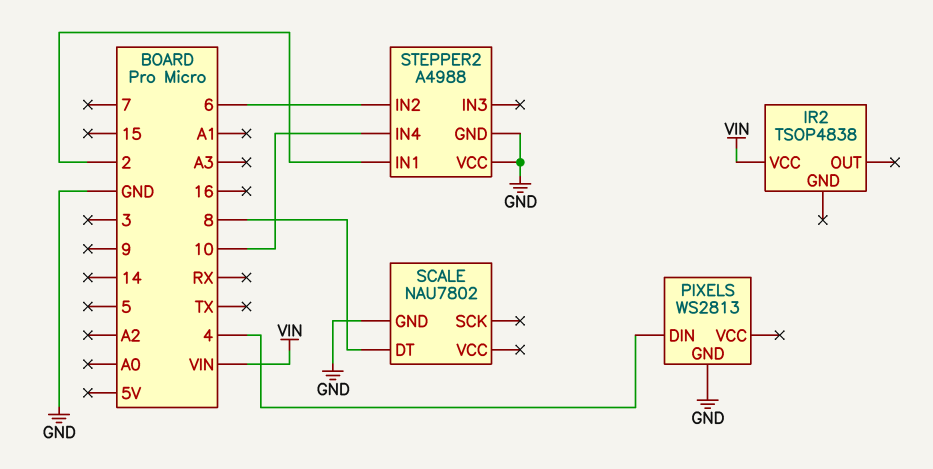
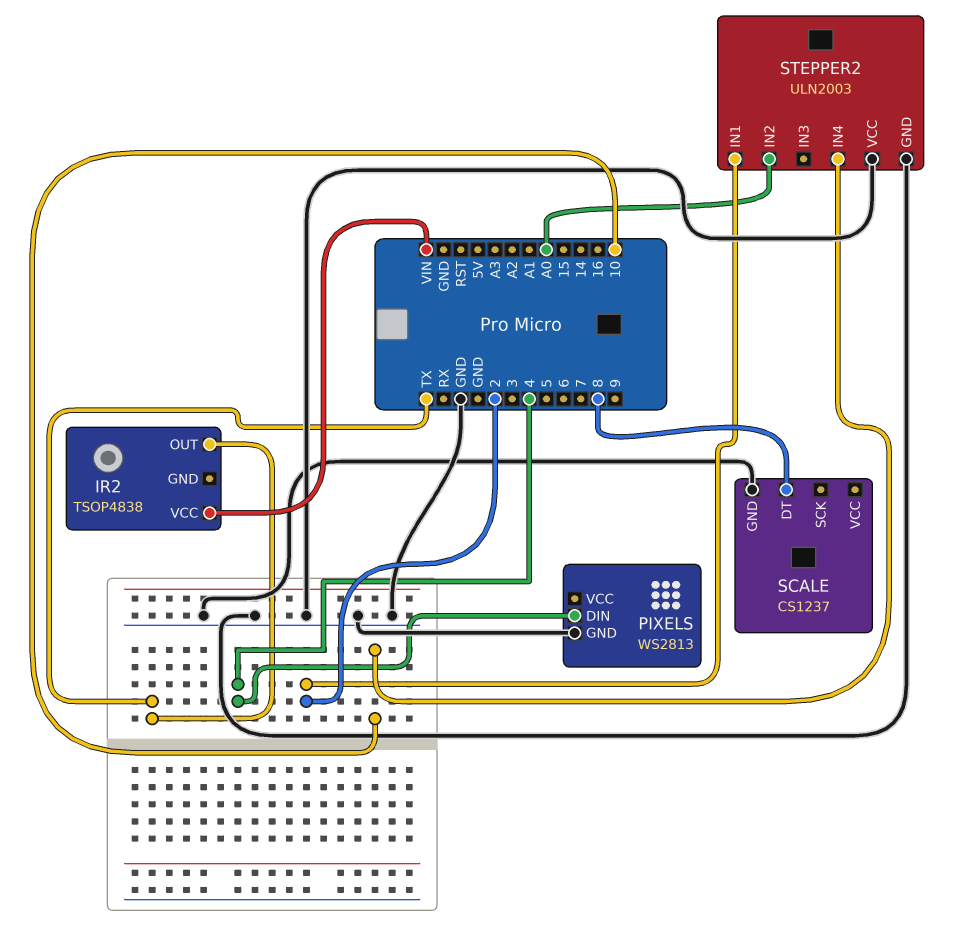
IR2 pin OUT: none -> TX
SCALE: NAU7802 -> CS1237
STEPPER2: A4988 -> ULN2003
STEPPER2 pin IN2: 6 -> A0

